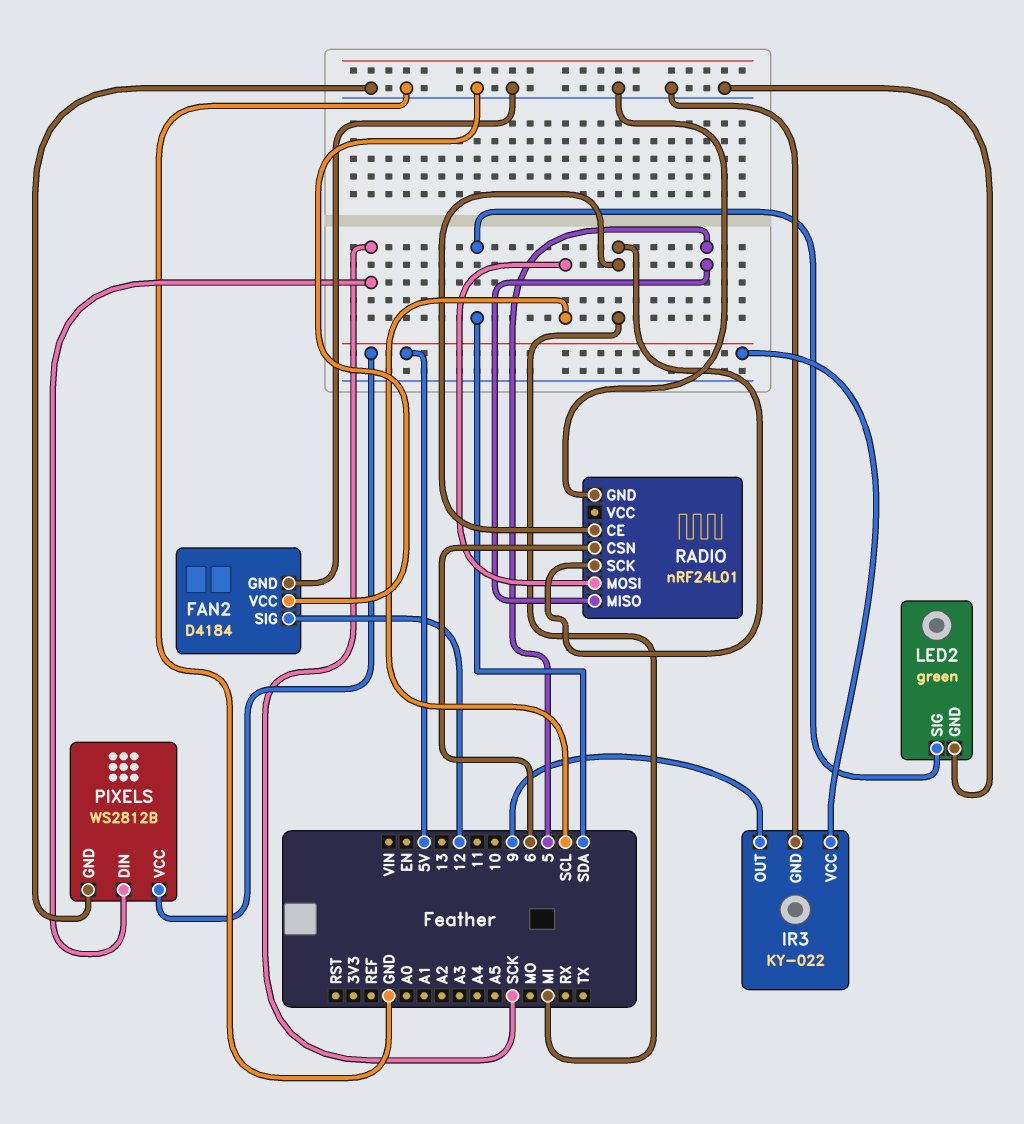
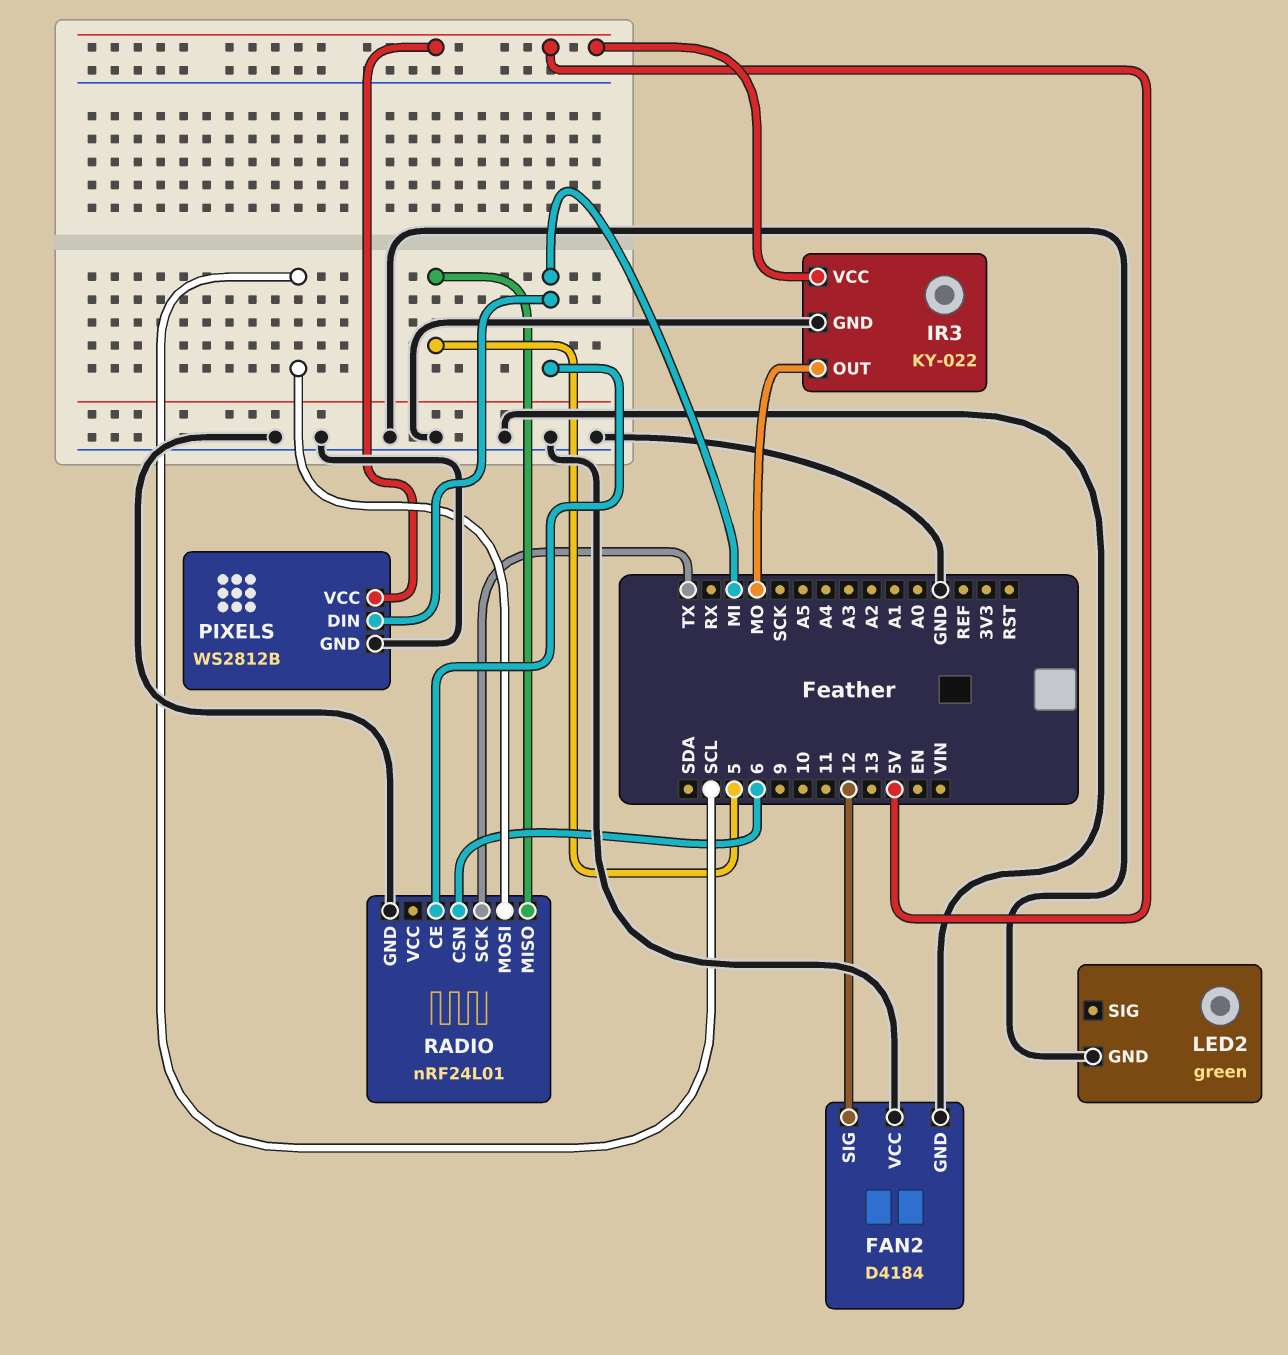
IR3 pin OUT: 9 -> MO
LED2 pin SIG: SDA -> none
PIXELS pin DIN: SCK -> MI
RADIO pin SCK: MI -> TX

